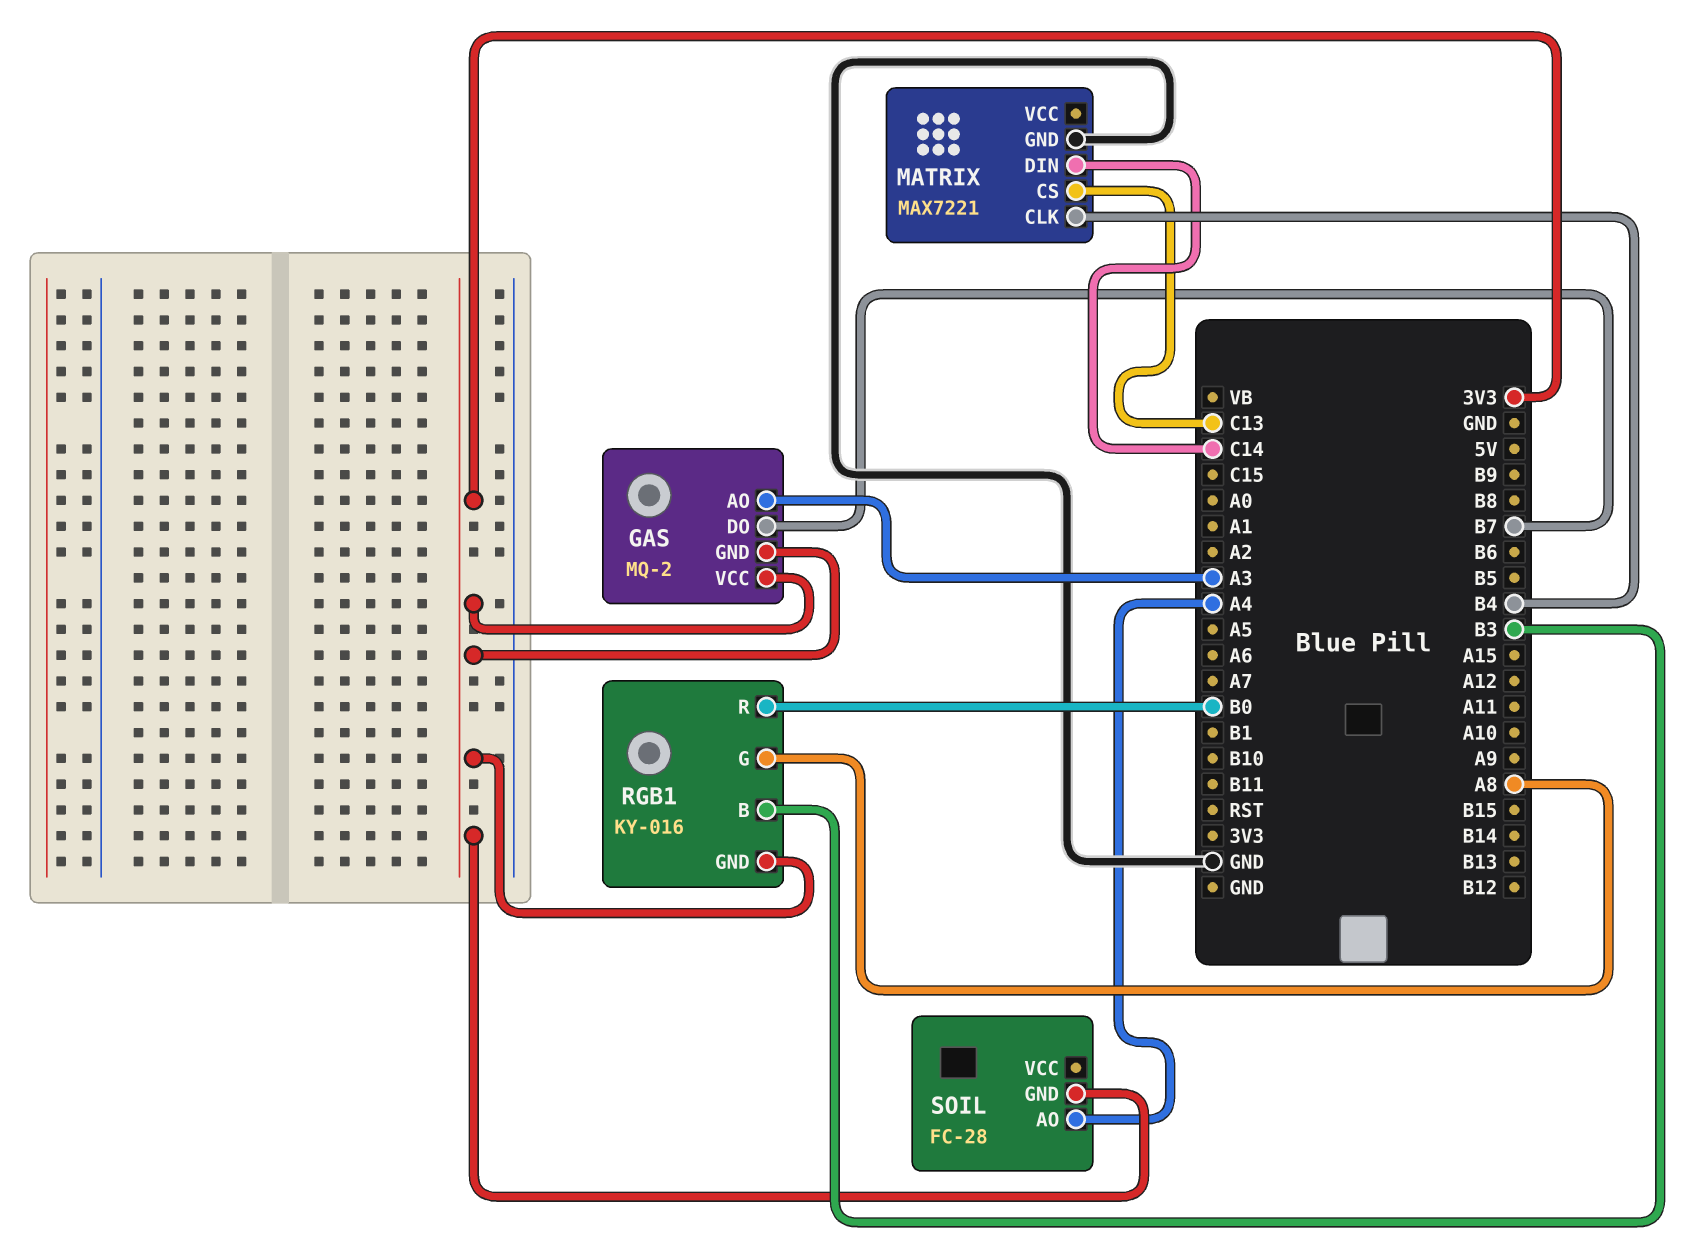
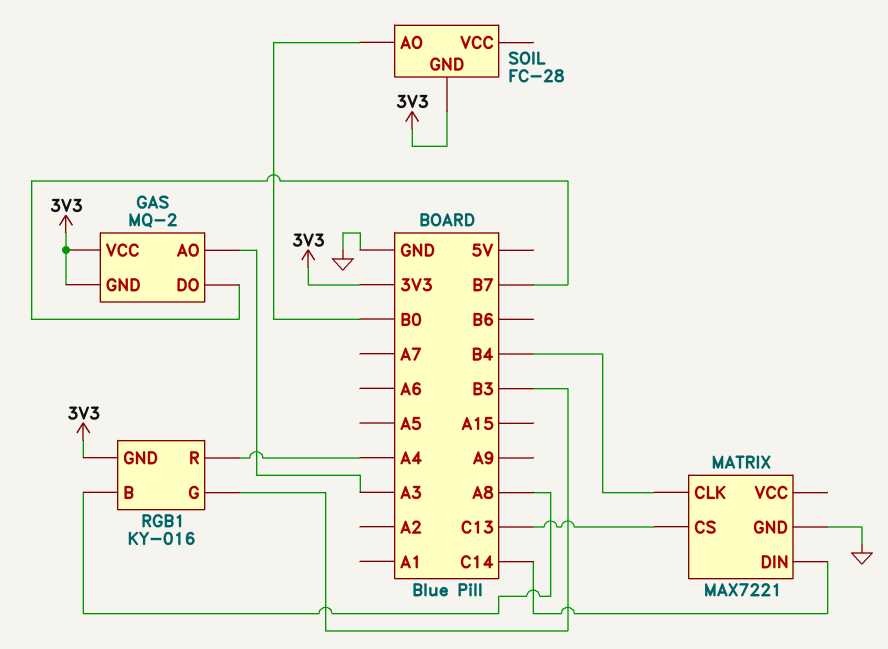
RGB1 pin B: B3 -> A8
RGB1 pin G: A8 -> B3
RGB1 pin R: B0 -> A4
SOIL pin AO: A4 -> B0

